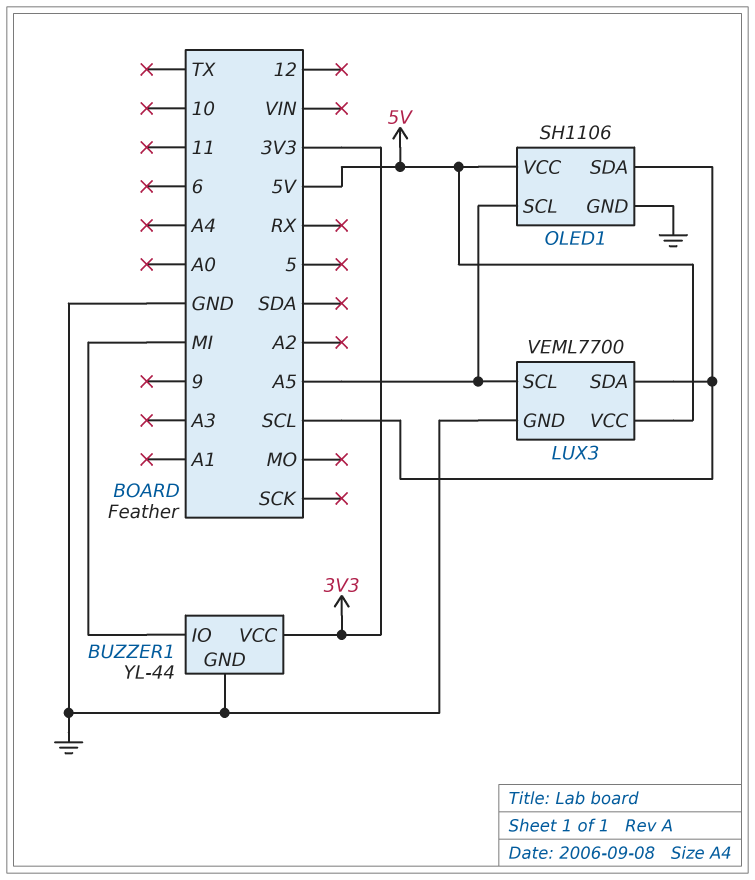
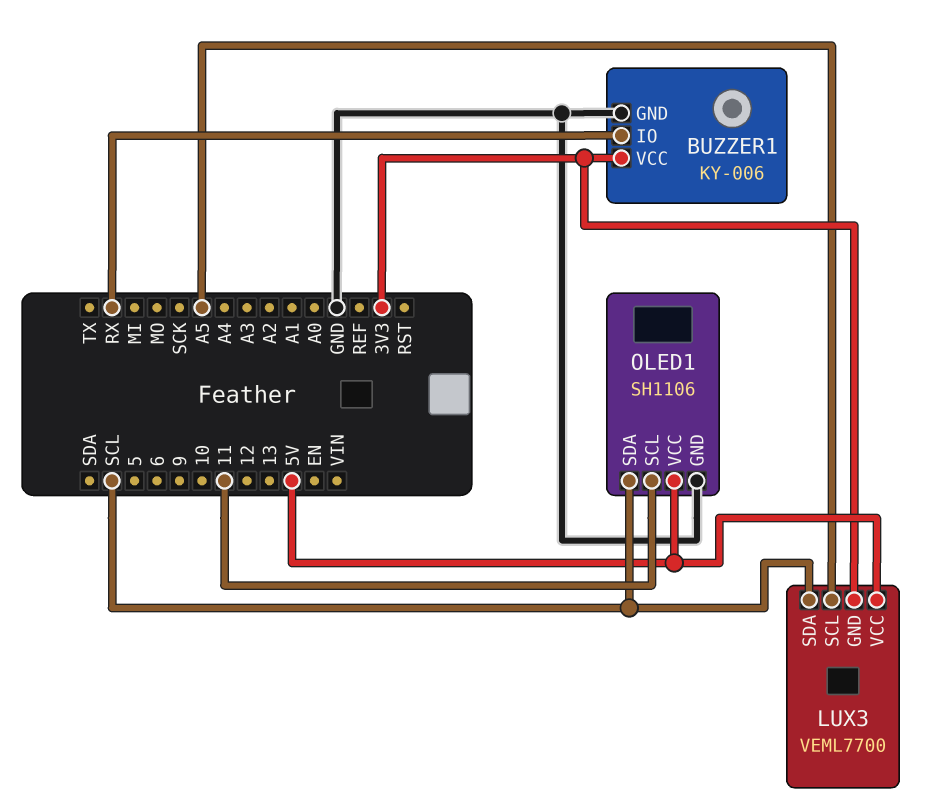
BUZZER1: YL-44 -> KY-006
BUZZER1 pin IO: MI -> RX
LUX3 pin GND: GND -> 3V3
OLED1 pin SCL: A5 -> 11

